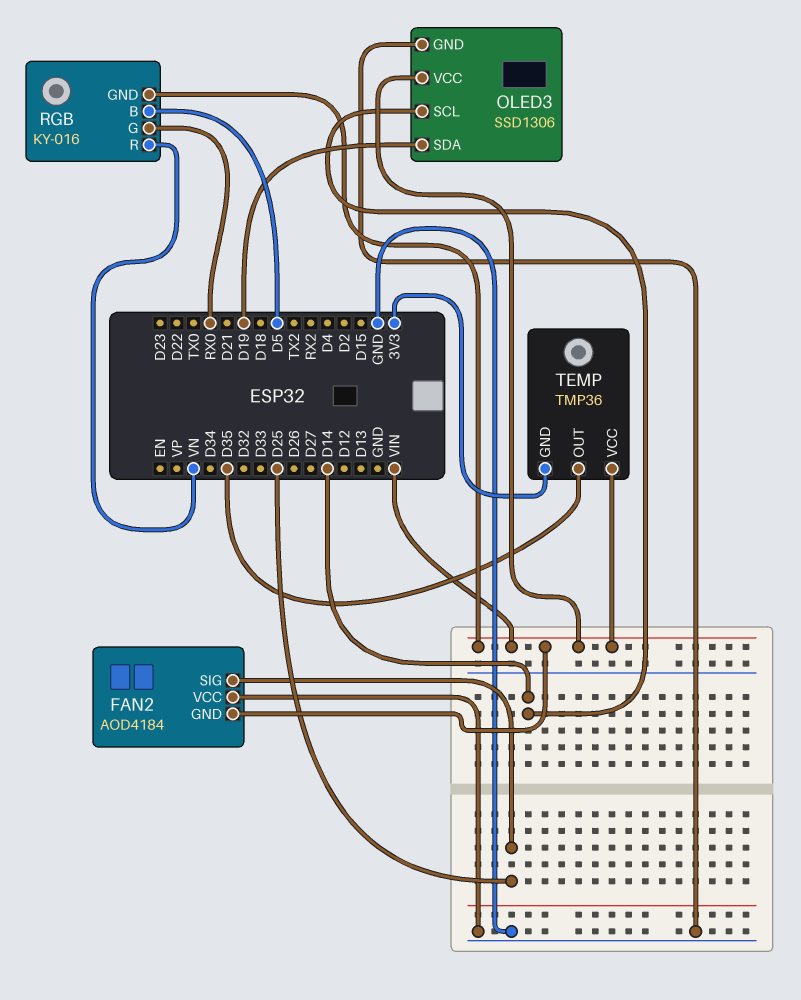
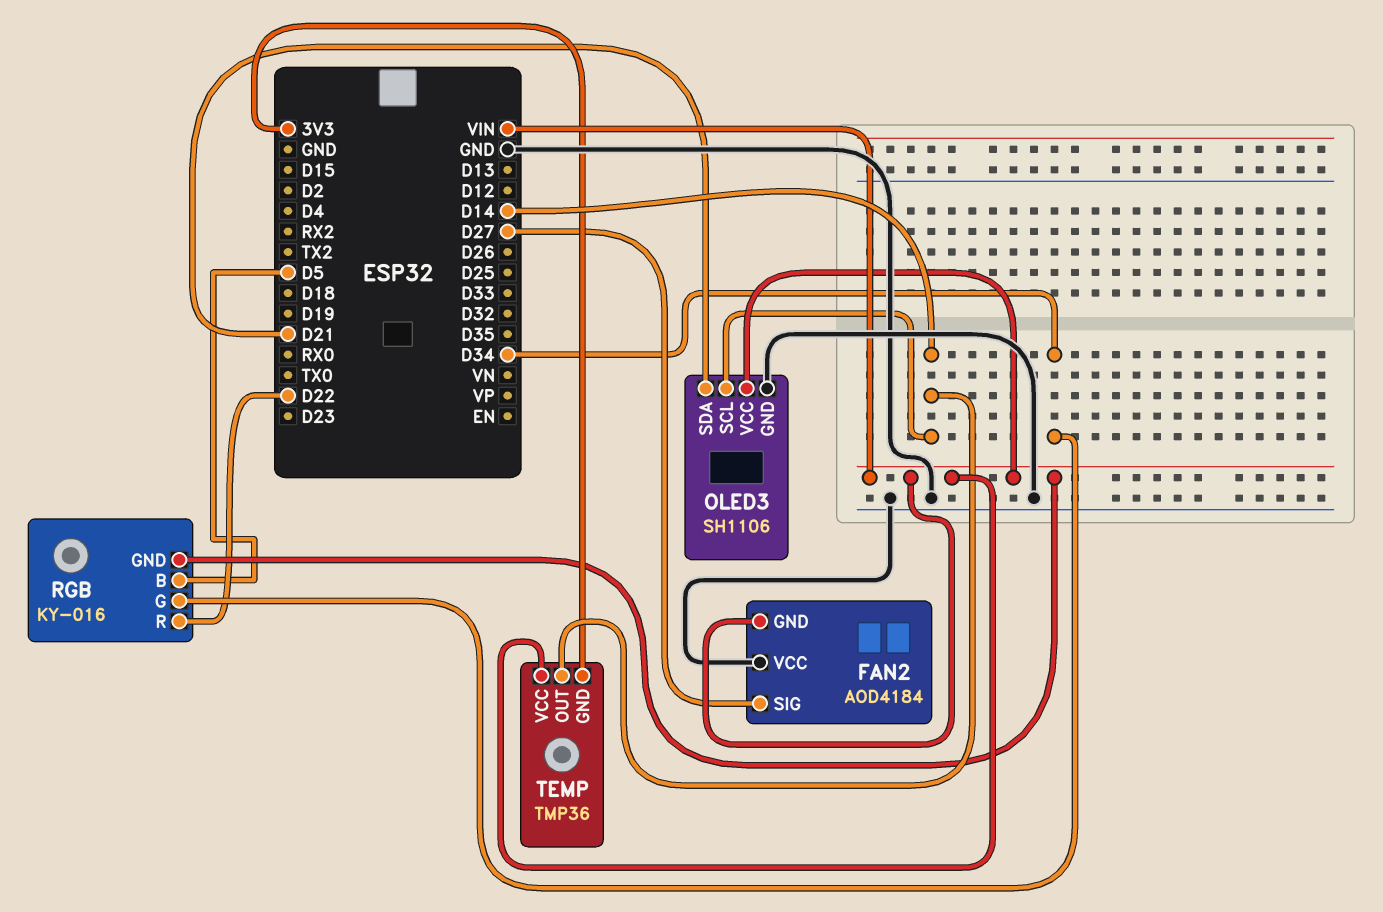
FAN2 pin SIG: D25 -> D27
OLED3: SSD1306 -> SH1106
OLED3 pin SDA: D19 -> D21
RGB pin G: RX0 -> D34
RGB pin R: VN -> D22
TEMP pin OUT: D35 -> D14

